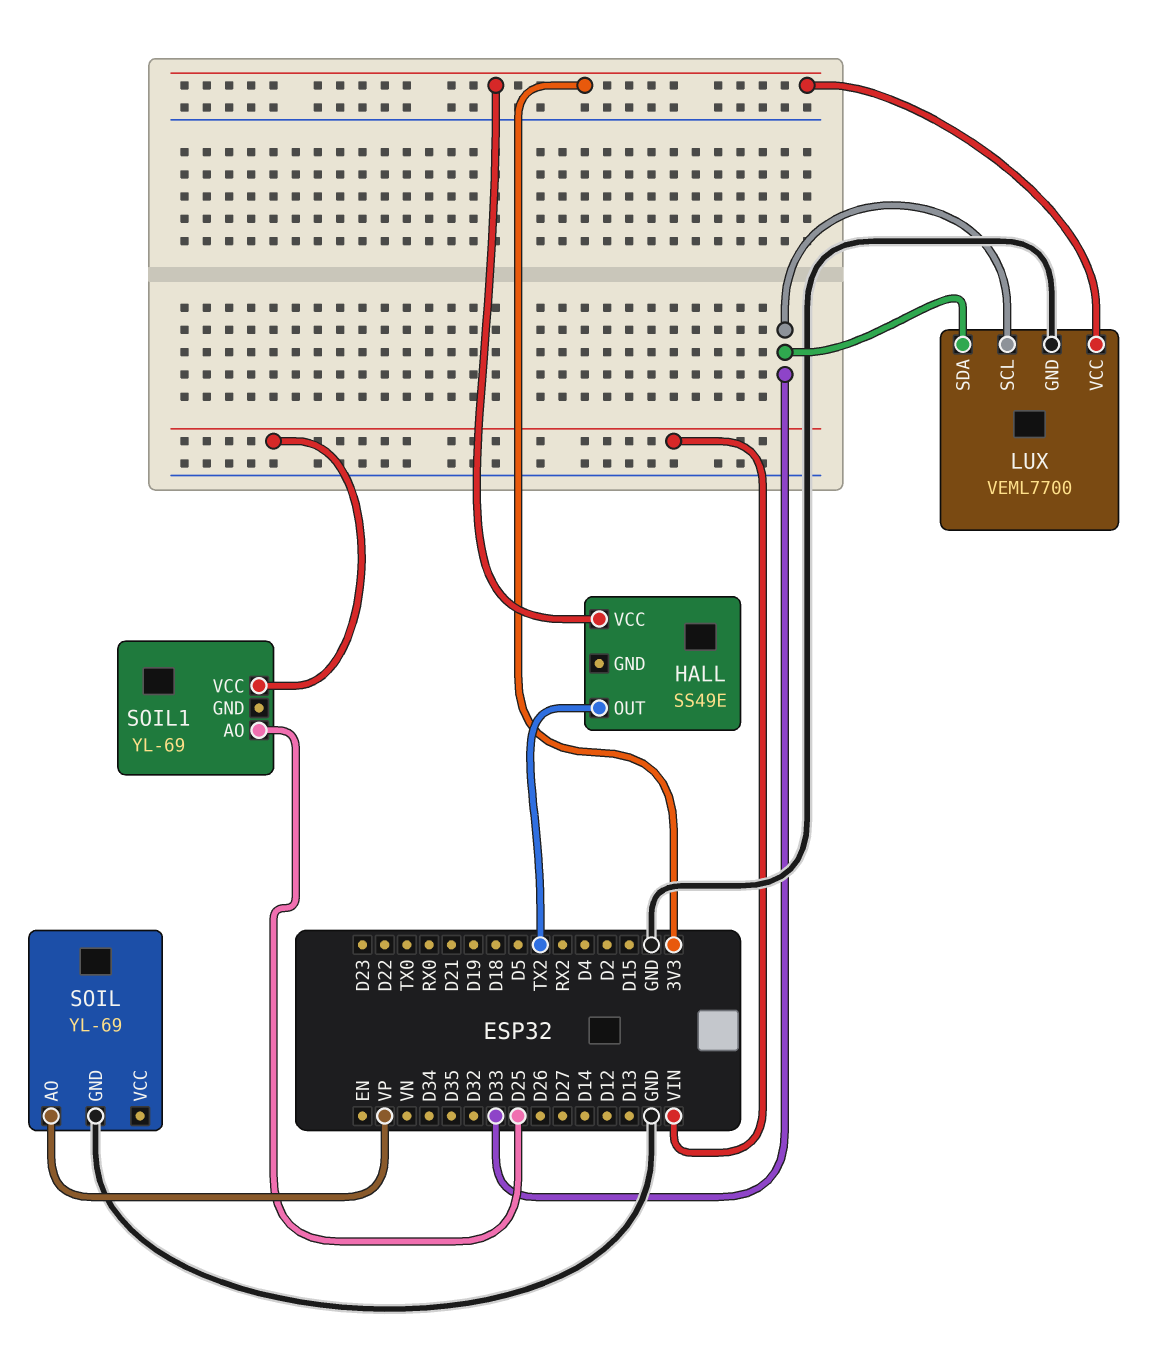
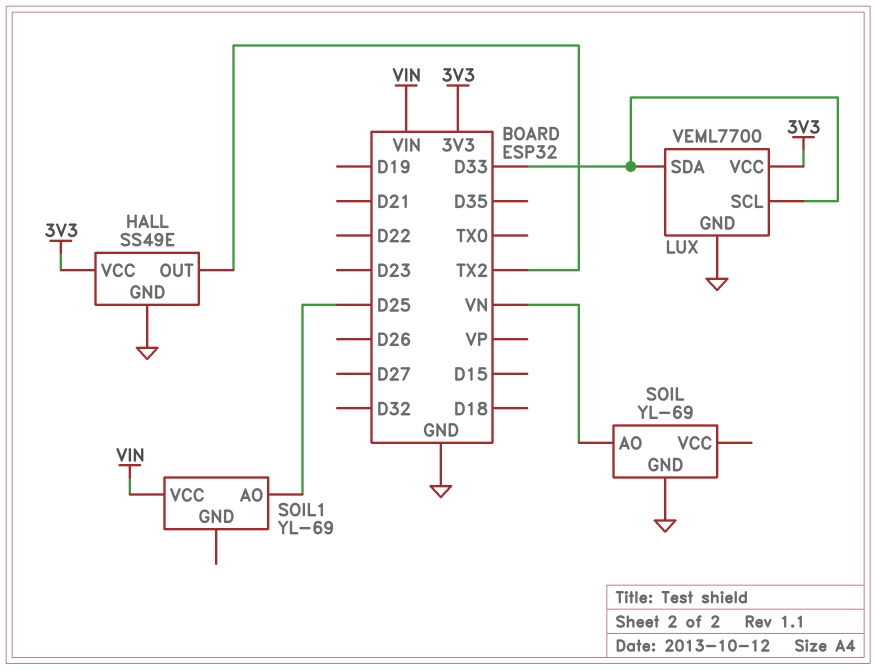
HALL pin GND: none -> GND
SOIL pin AO: VP -> VN

